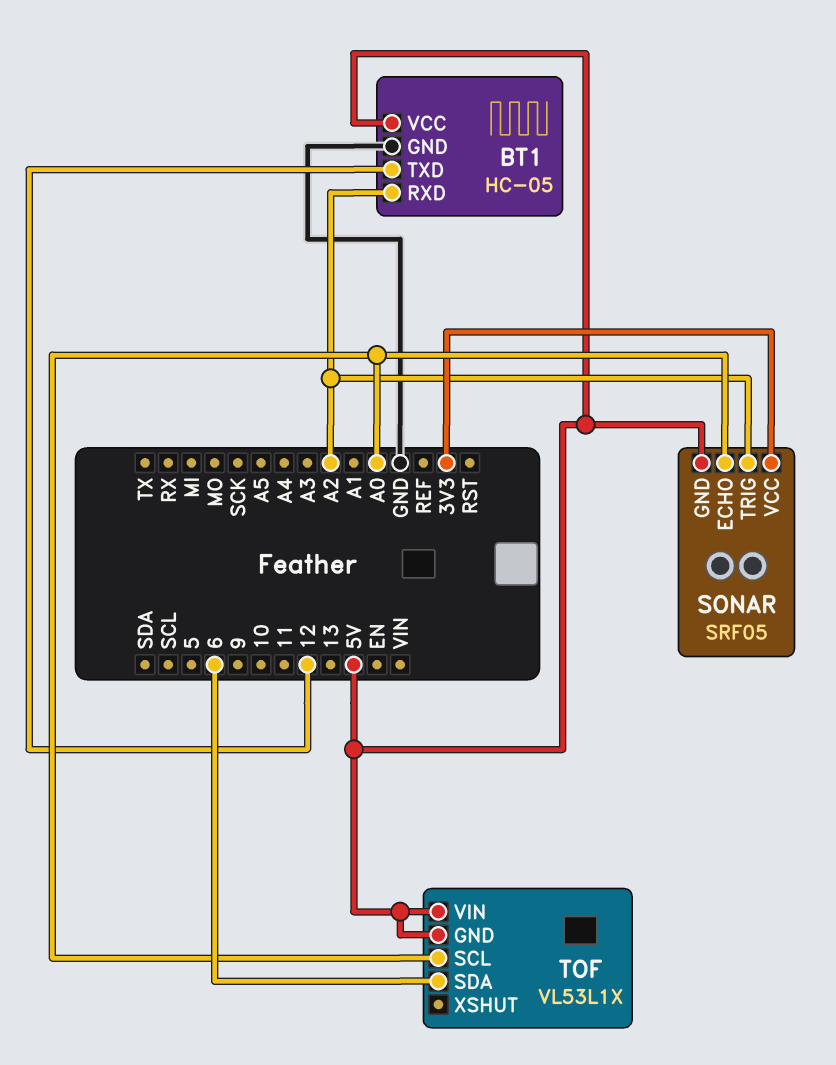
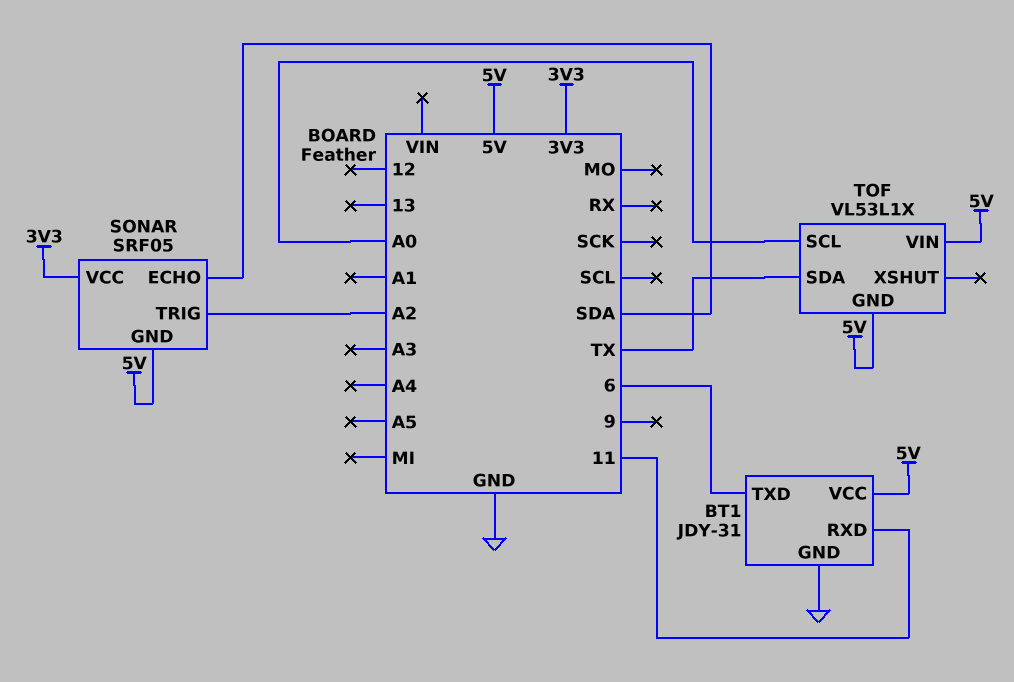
BT1: HC-05 -> JDY-31
BT1 pin RXD: A2 -> 11
BT1 pin TXD: 12 -> 6
SONAR pin ECHO: A0 -> SDA
TOF pin SDA: 6 -> TX

